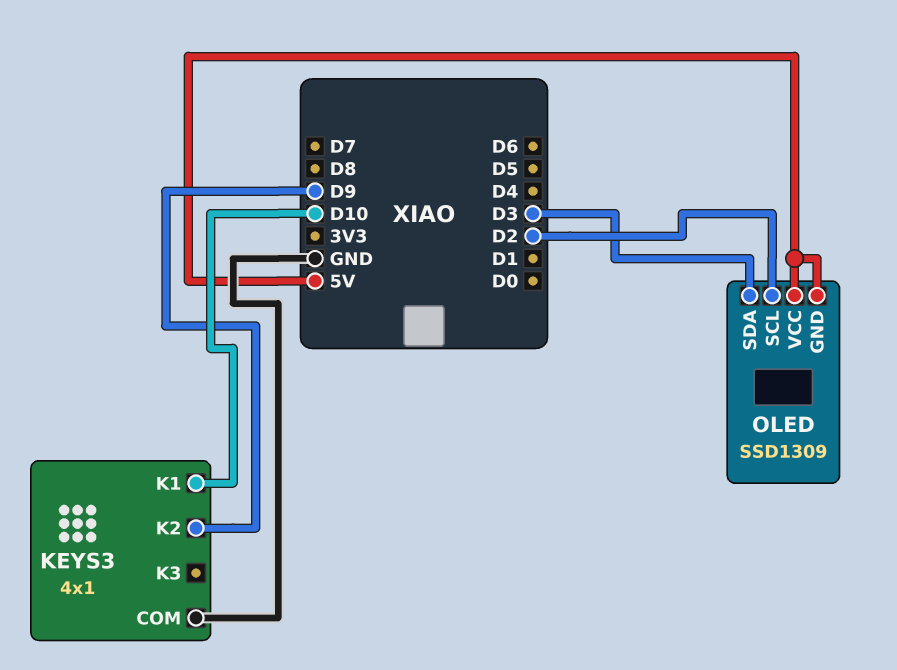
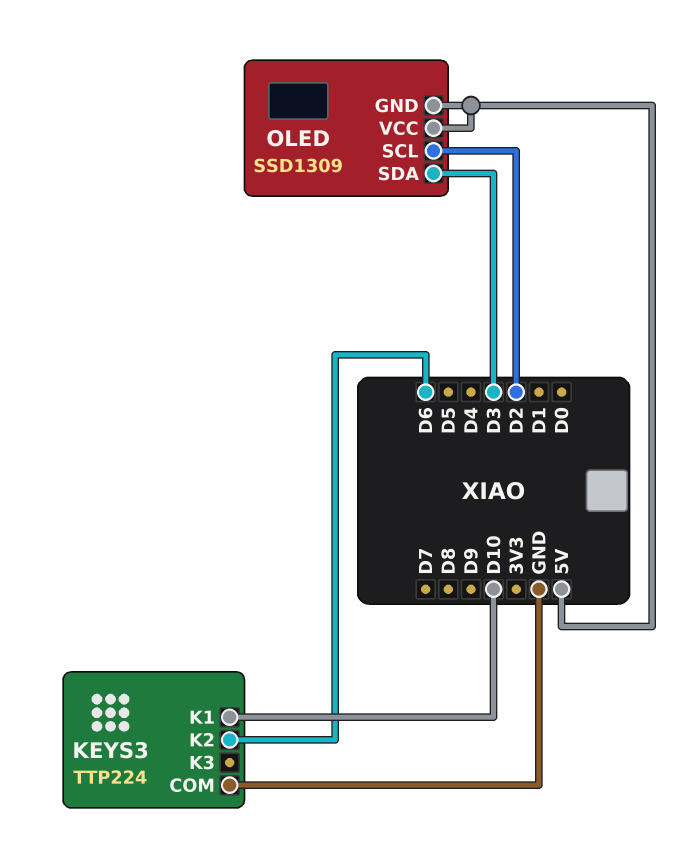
KEYS3: 4x1 -> TTP224
KEYS3 pin K2: D9 -> D6

